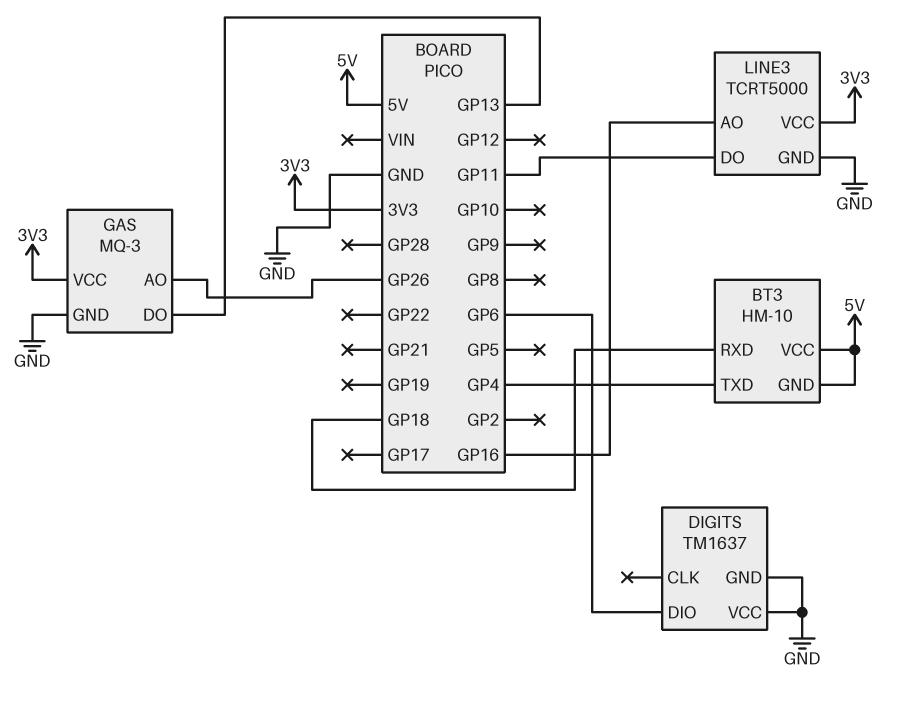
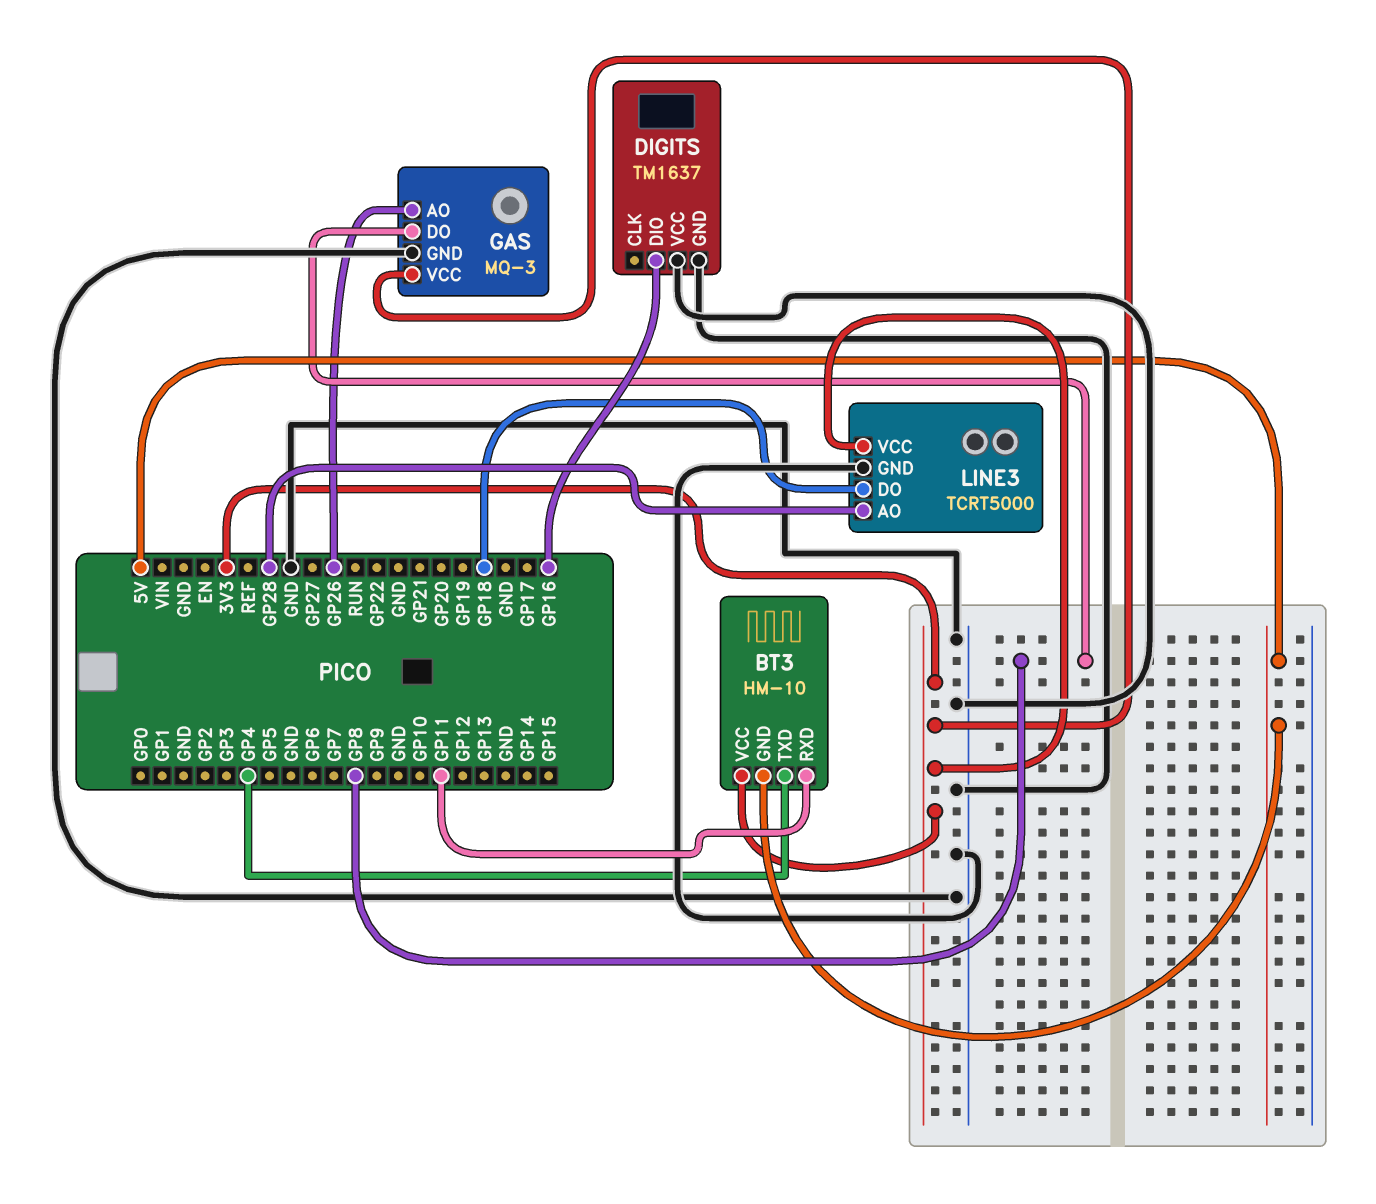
BT3 pin RXD: GP18 -> GP11
BT3 pin VCC: 5V -> 3V3
DIGITS pin DIO: GP6 -> GP16
GAS pin DO: GP13 -> GP8
LINE3 pin AO: GP16 -> GP28
LINE3 pin DO: GP11 -> GP18

